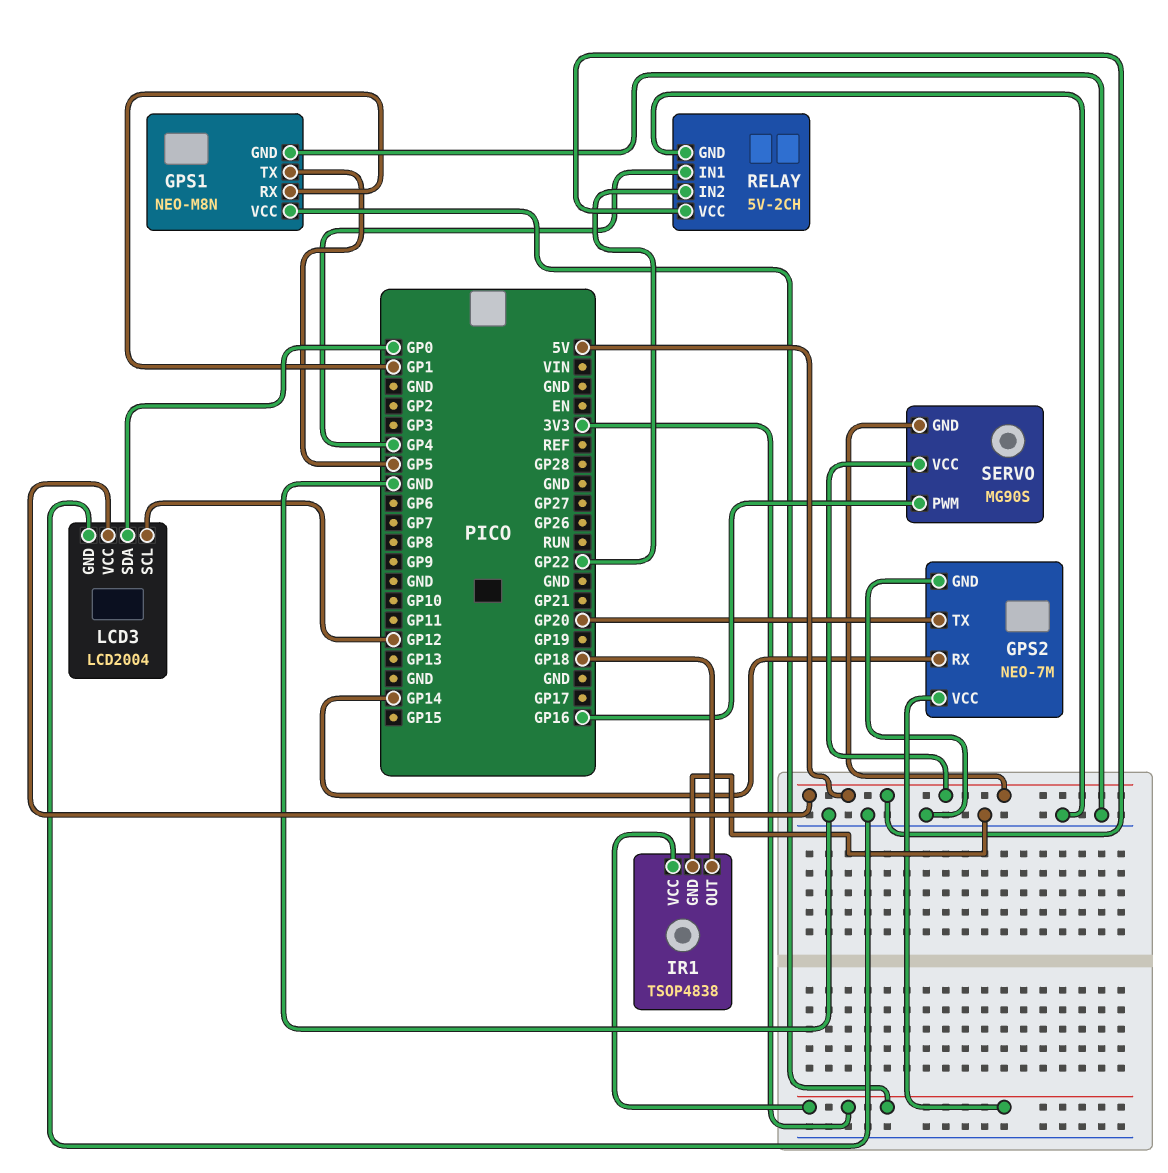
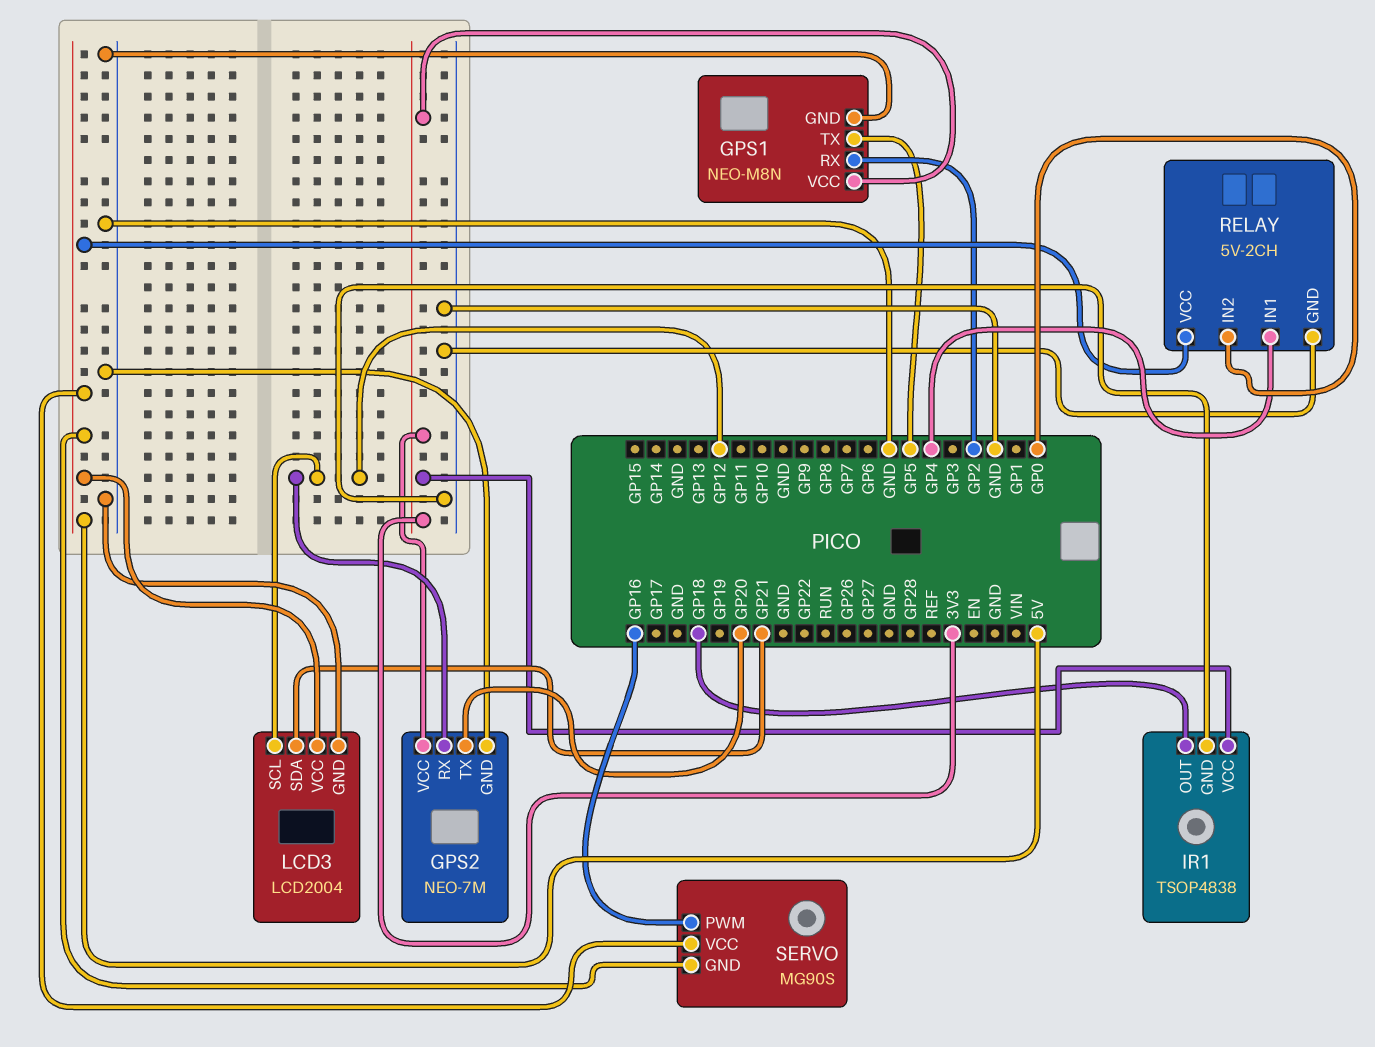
GPS1 pin RX: GP1 -> GP2
GPS2 pin RX: GP14 -> GP12
LCD3 pin SDA: GP0 -> GP21
RELAY pin IN2: GP22 -> GP0

